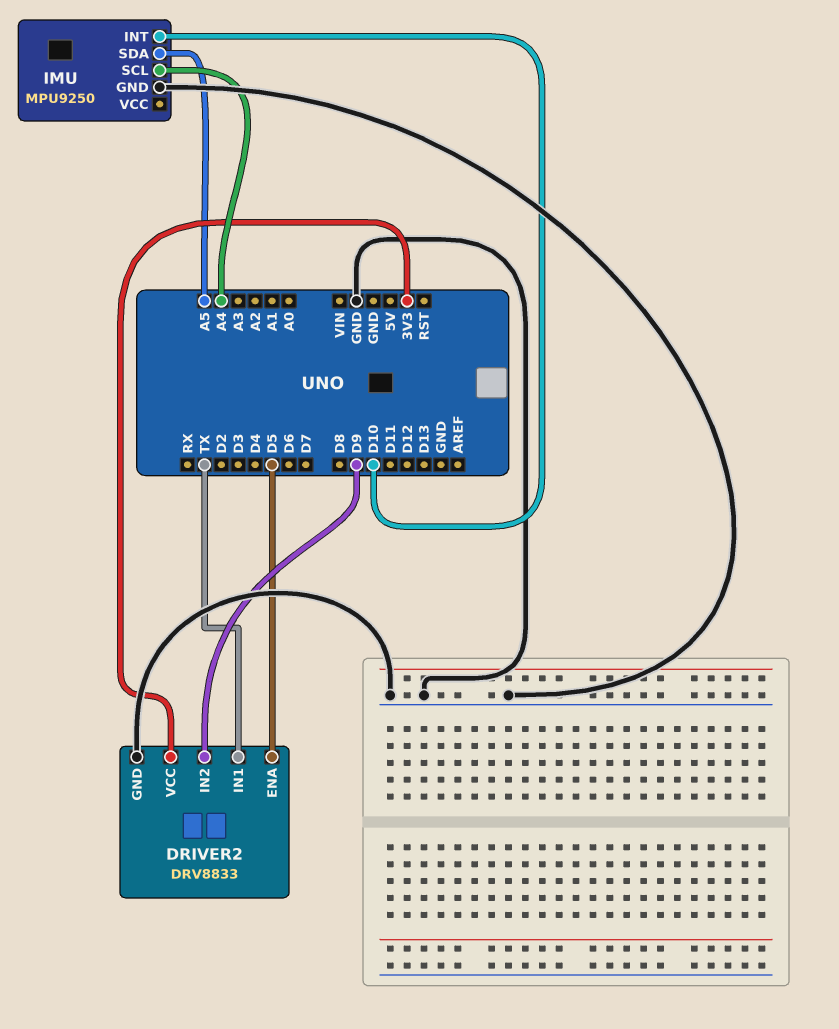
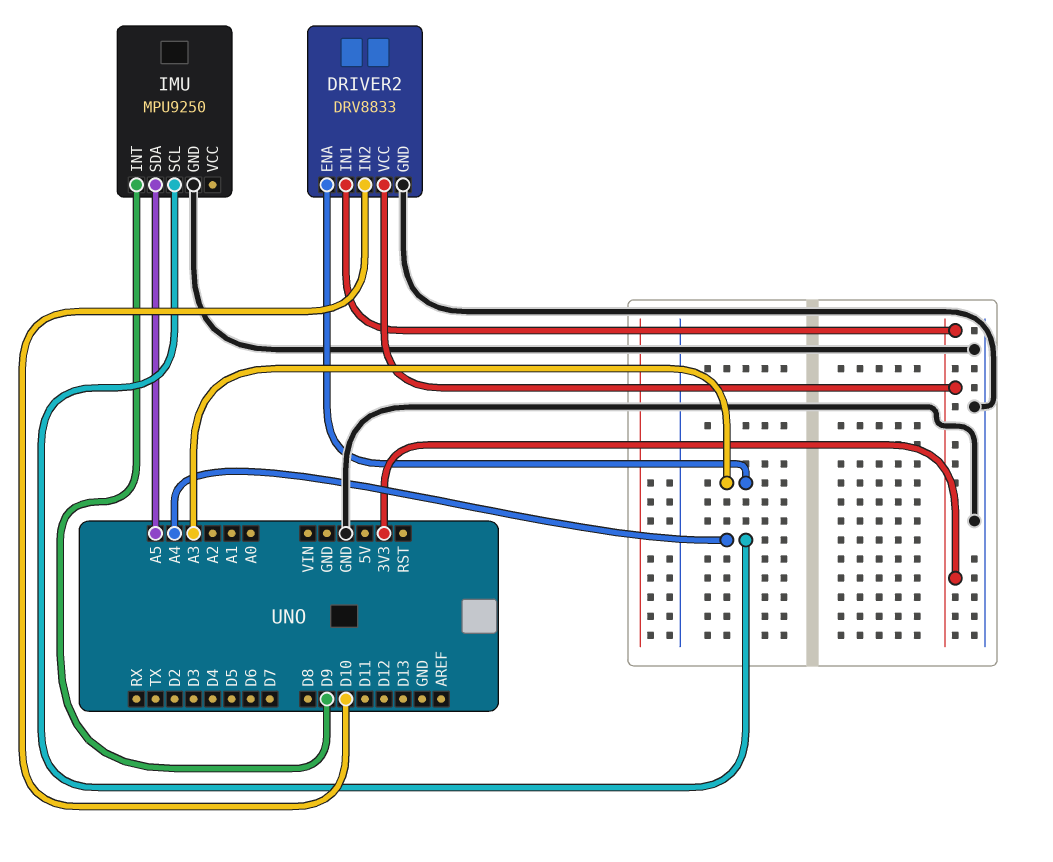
DRIVER2 pin ENA: D5 -> A3
DRIVER2 pin IN1: TX -> 3V3
DRIVER2 pin IN2: D9 -> D10
IMU pin INT: D10 -> D9

